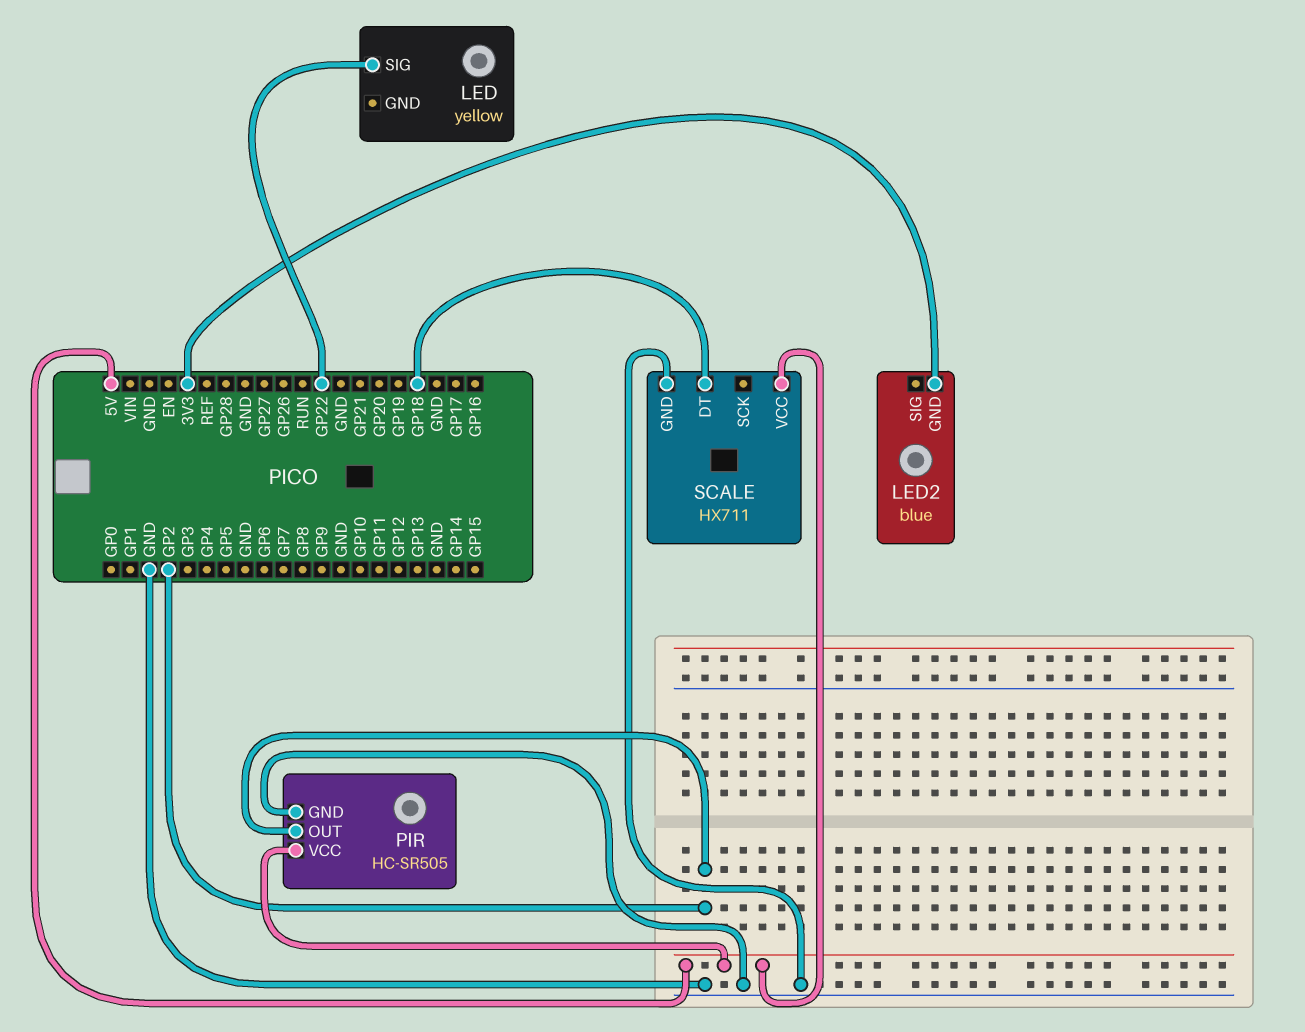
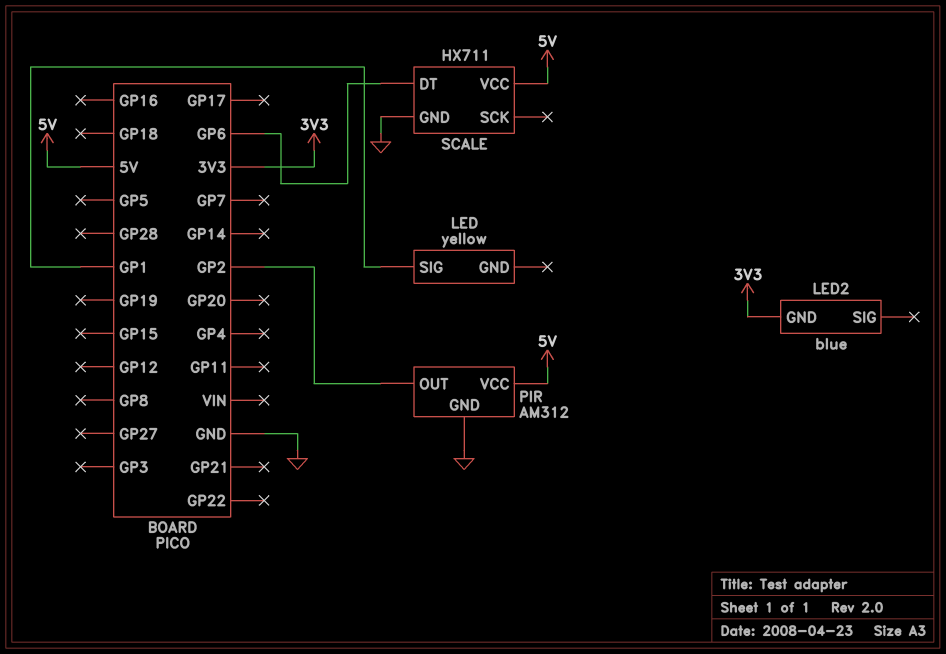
LED pin SIG: GP22 -> GP1
PIR: HC-SR505 -> AM312
SCALE pin DT: GP18 -> GP6

